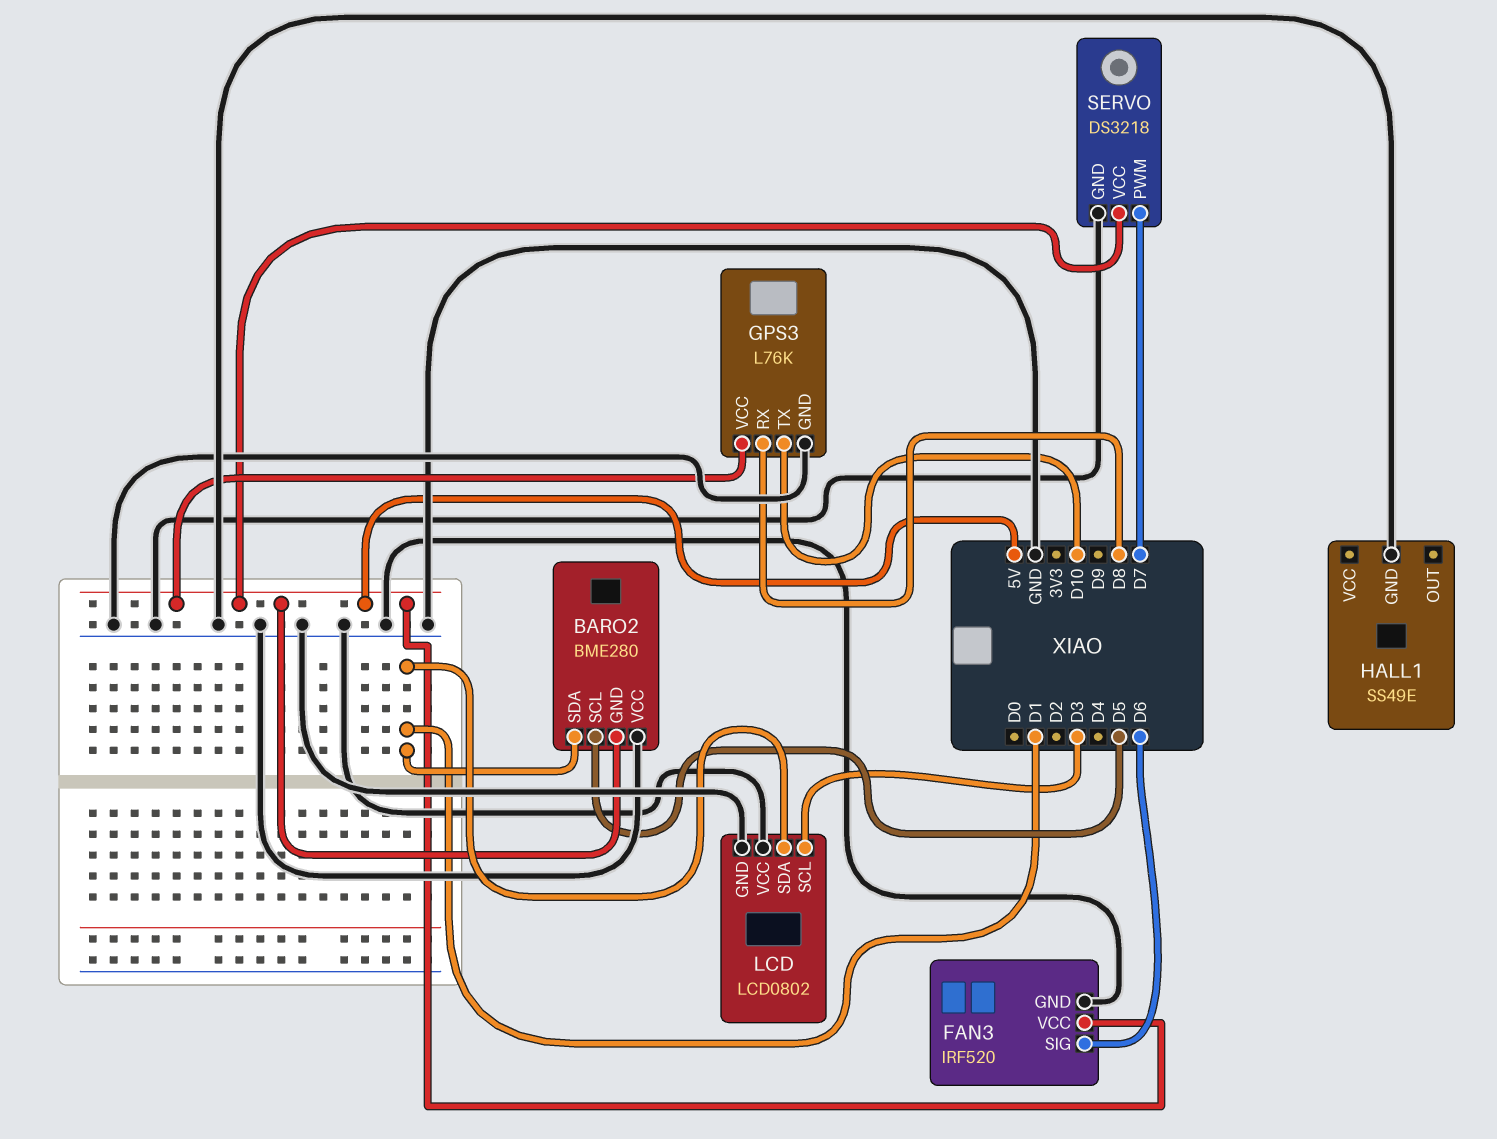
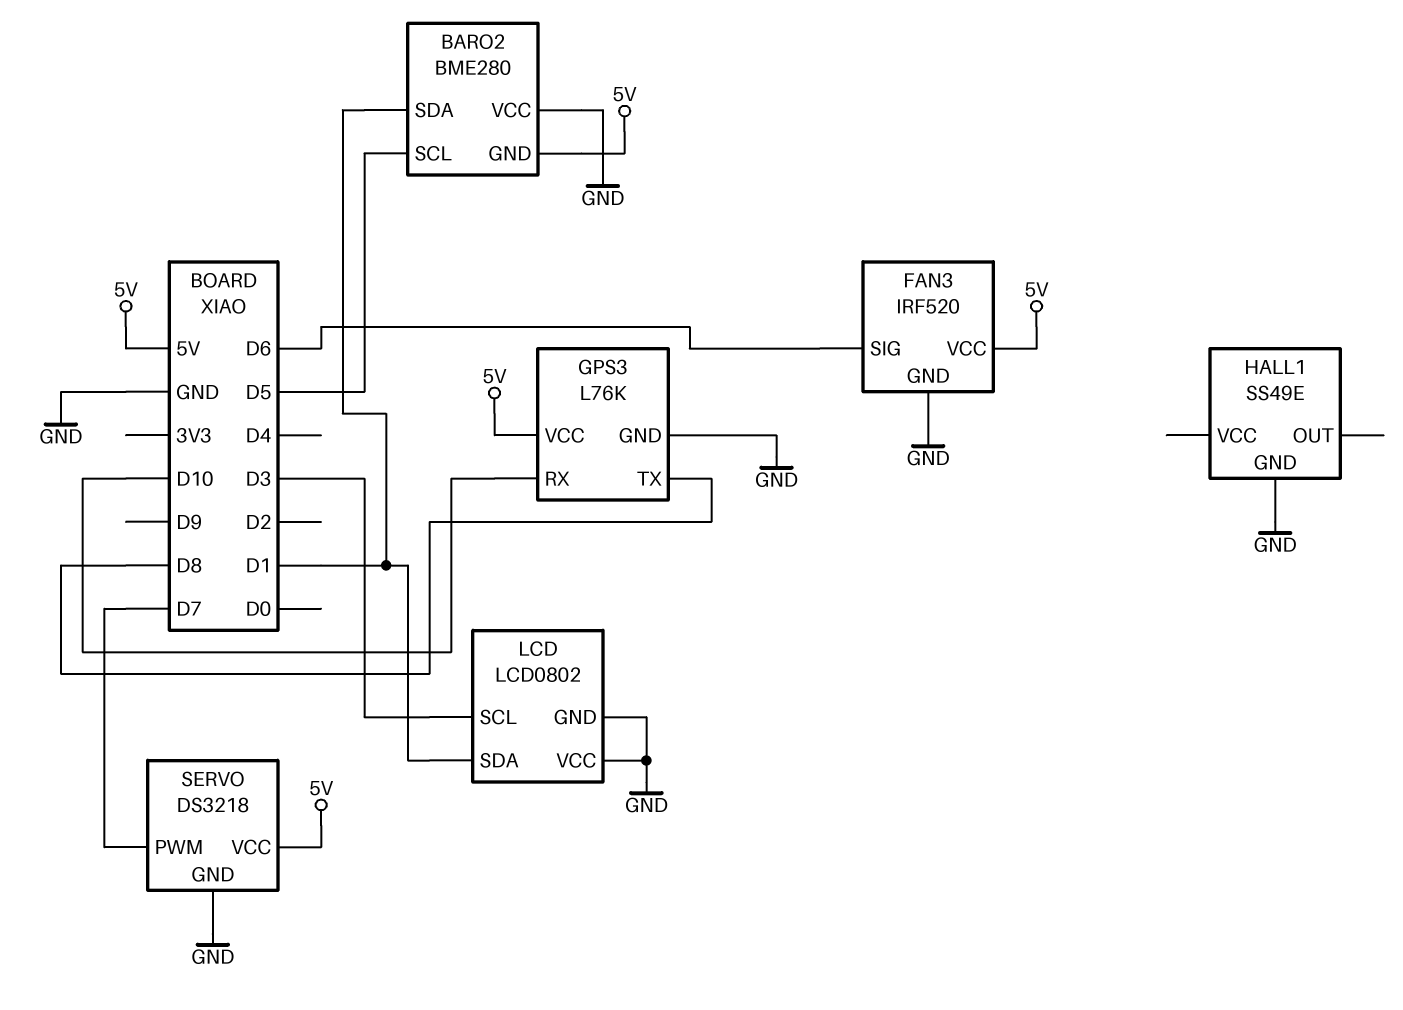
GPS3 pin RX: D8 -> D10
GPS3 pin TX: D10 -> D8

